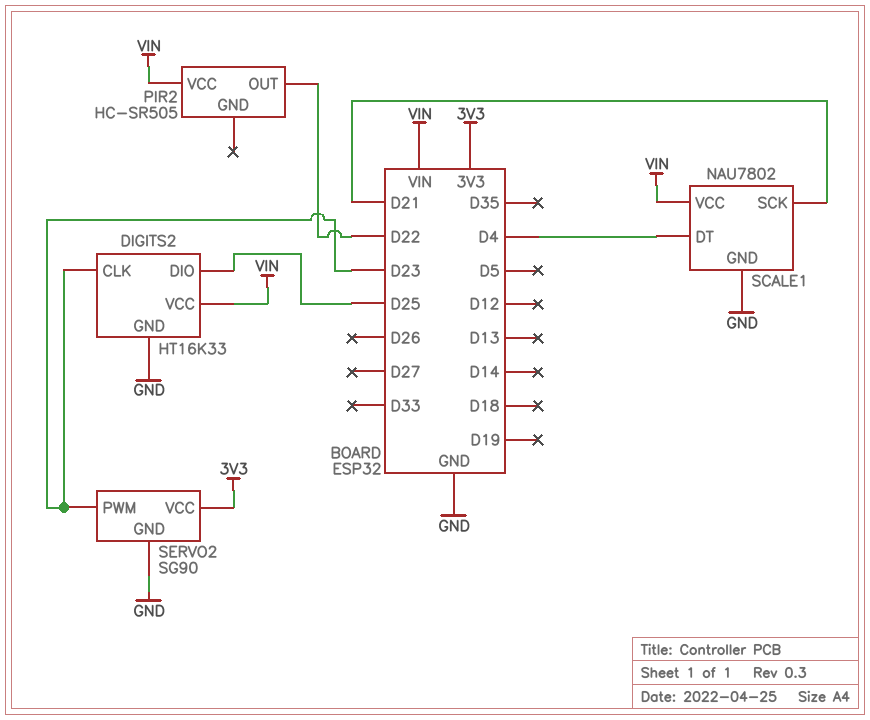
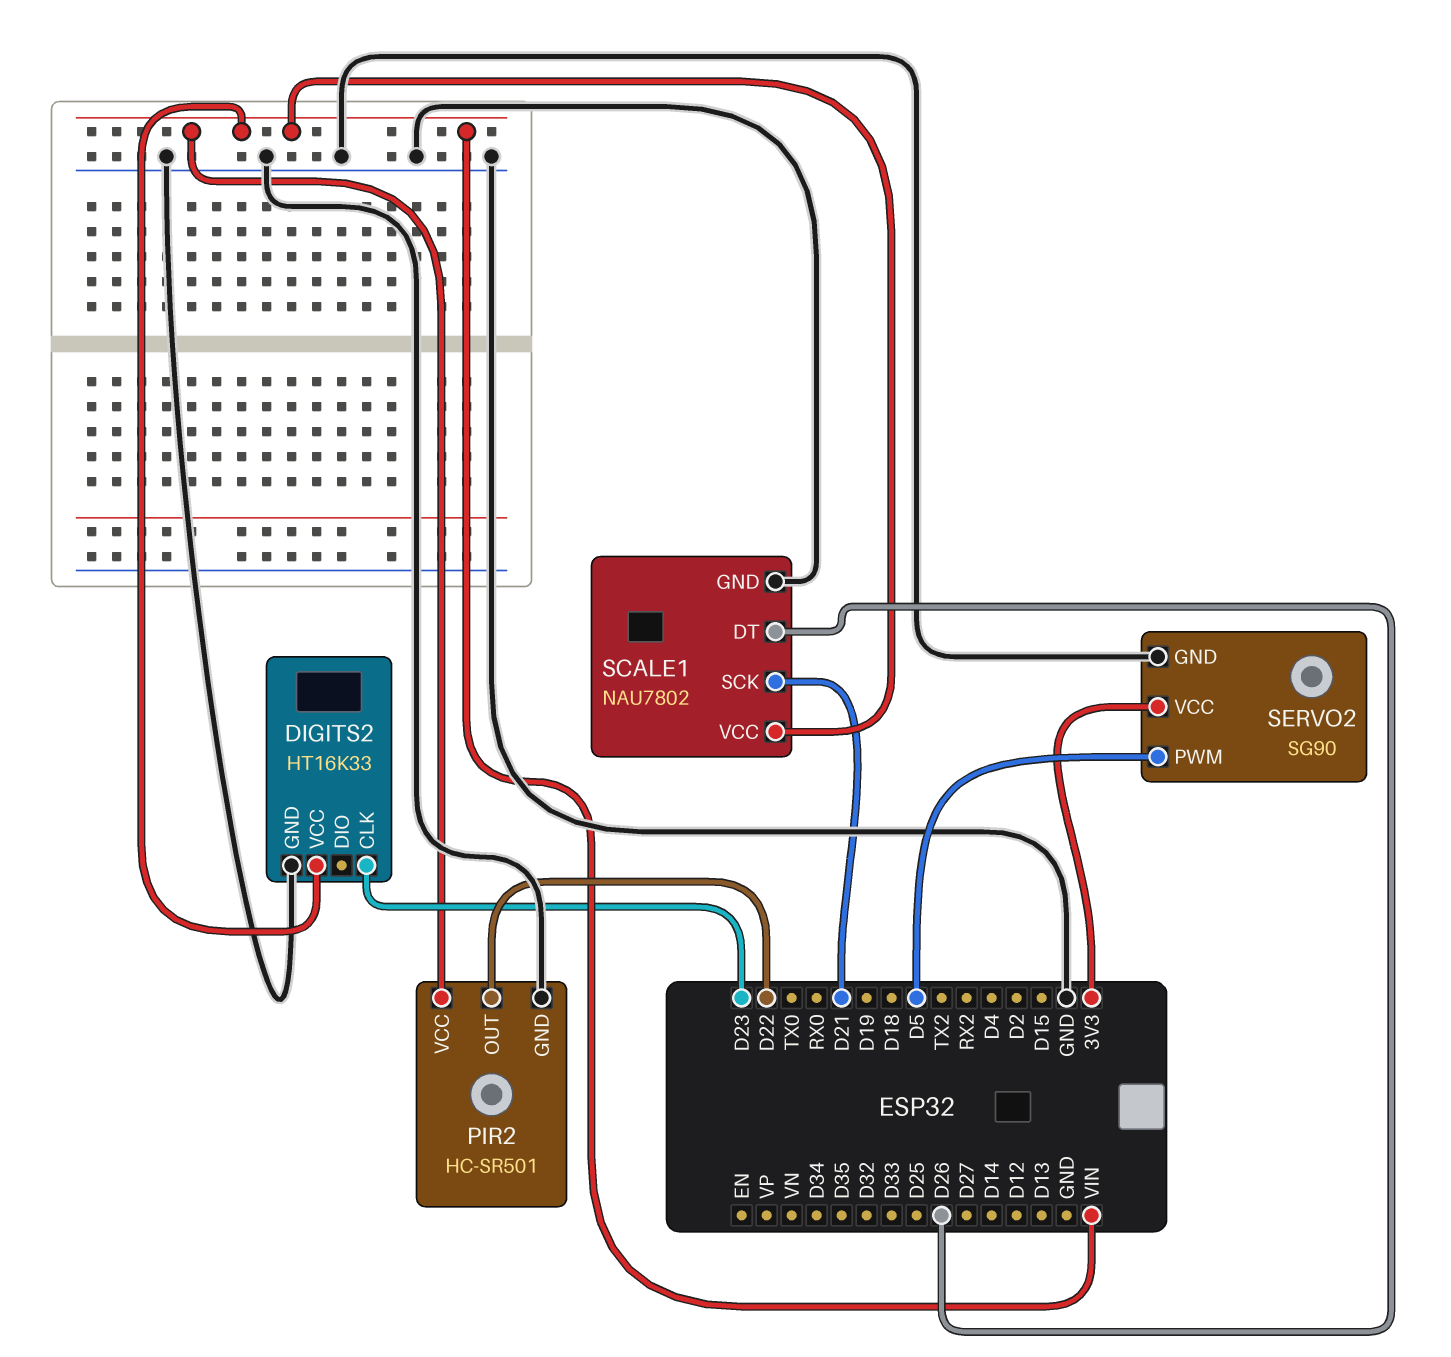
DIGITS2 pin DIO: D25 -> none
PIR2: HC-SR505 -> HC-SR501
PIR2 pin GND: none -> GND
SCALE1 pin DT: D4 -> D26
SERVO2 pin PWM: D23 -> D5

